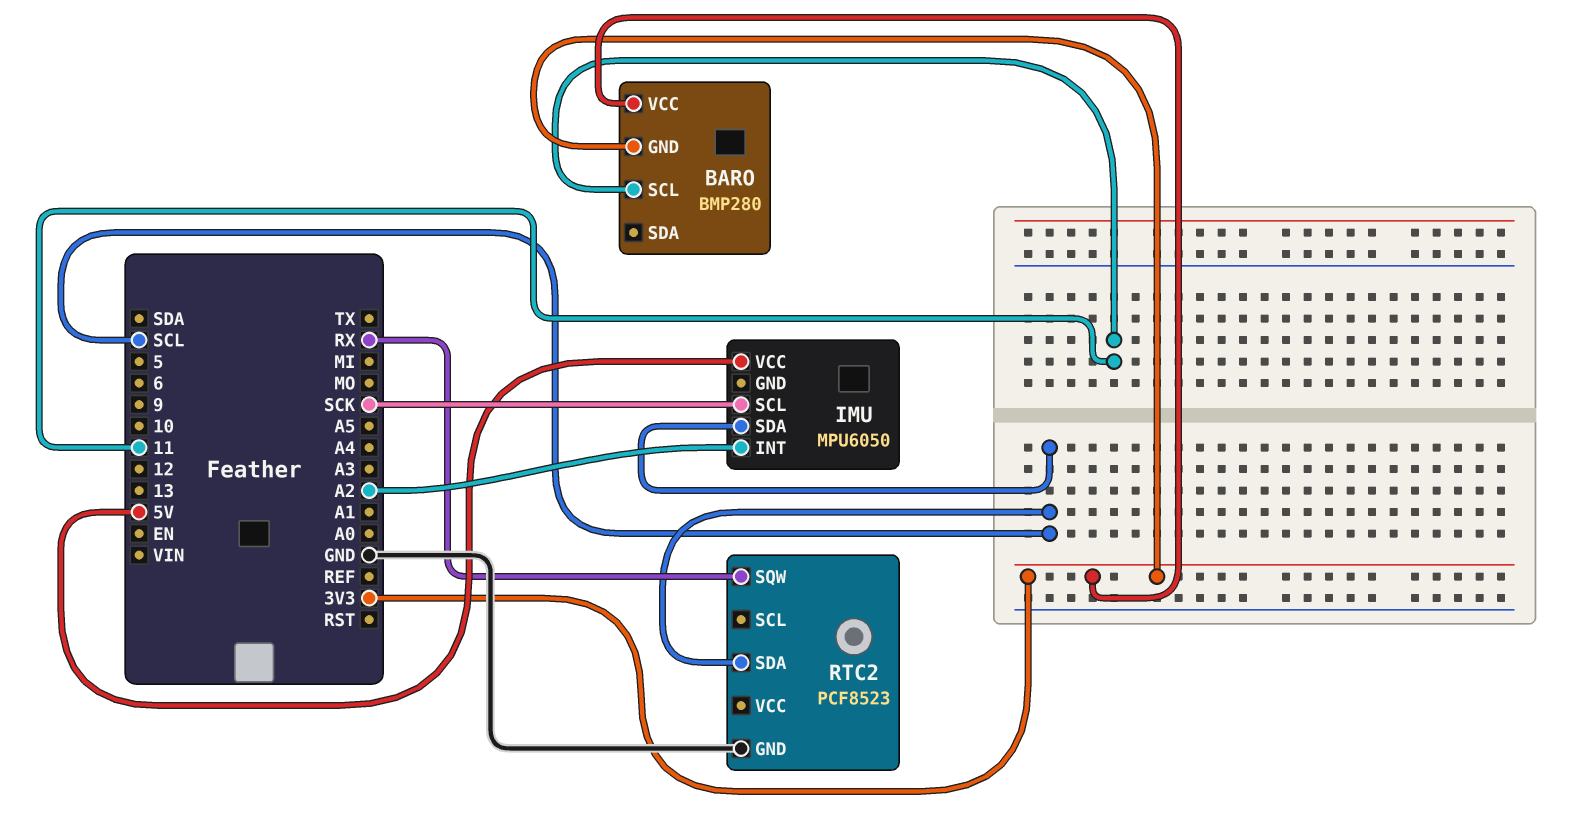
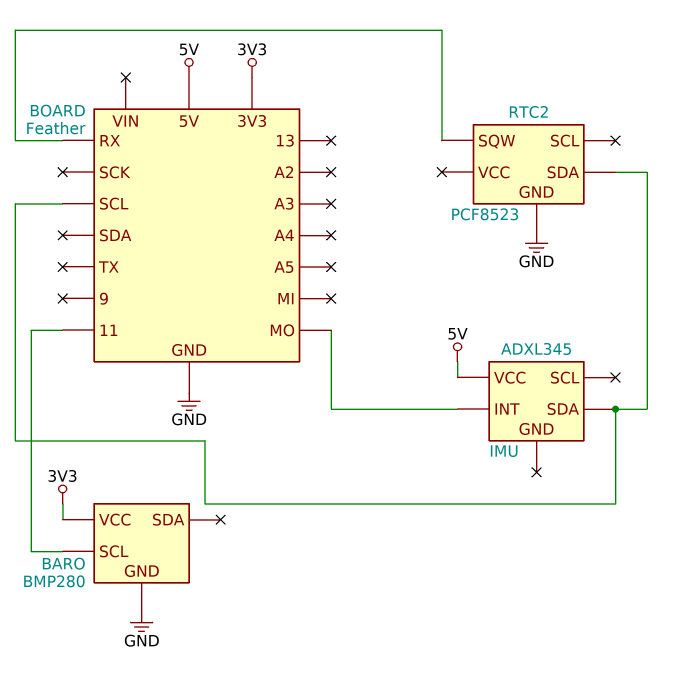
BARO pin GND: 3V3 -> GND
IMU: MPU6050 -> ADXL345
IMU pin INT: A2 -> MO
IMU pin SCL: SCK -> none

